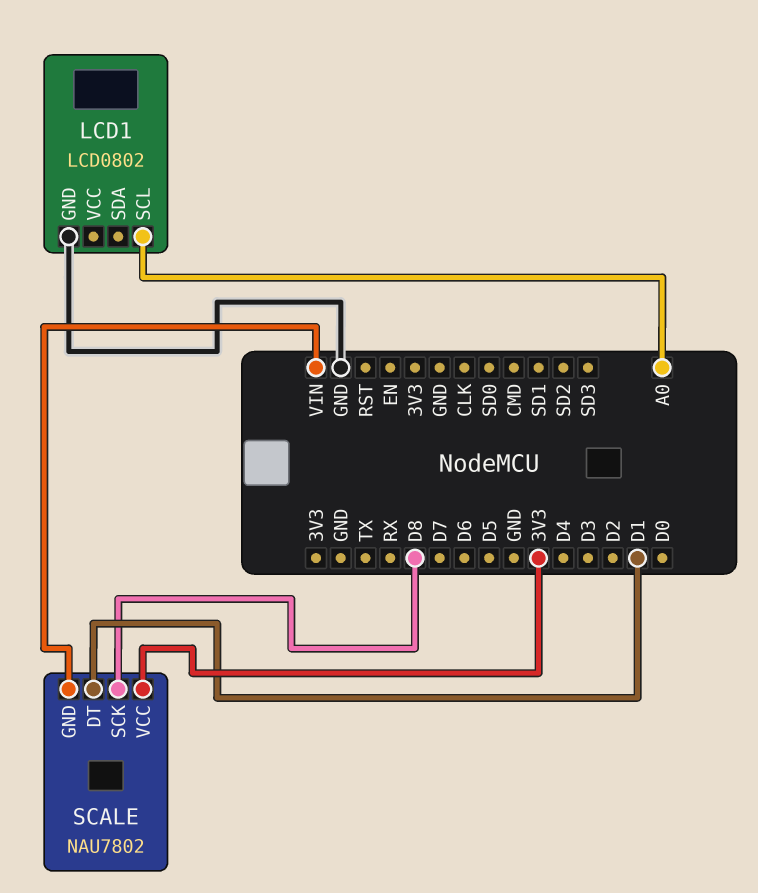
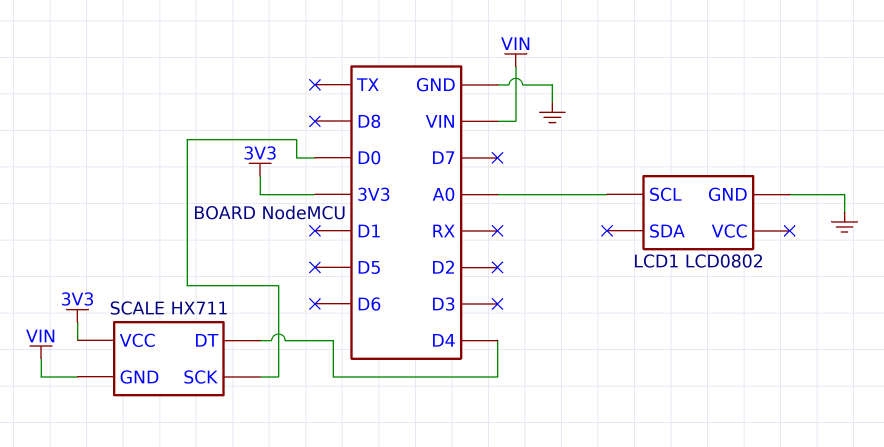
SCALE: NAU7802 -> HX711
SCALE pin DT: D1 -> D4
SCALE pin SCK: D8 -> D0

